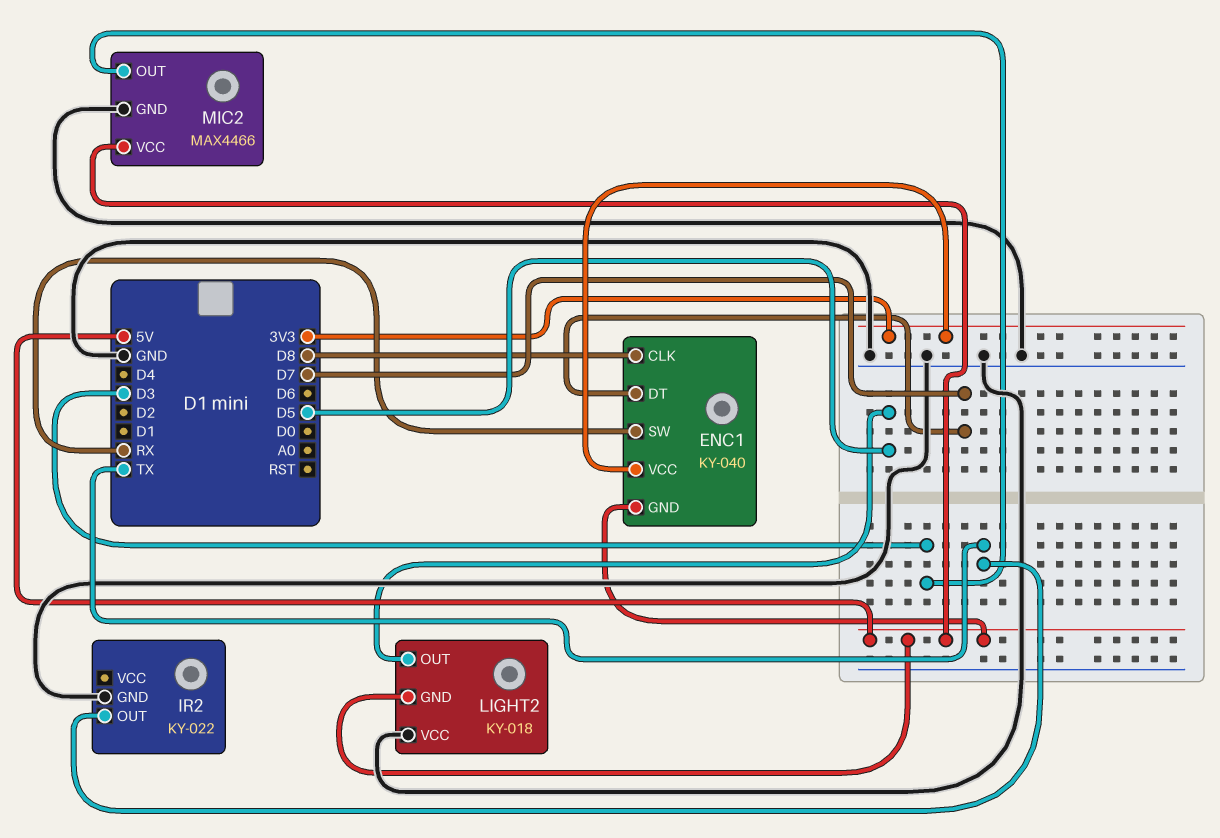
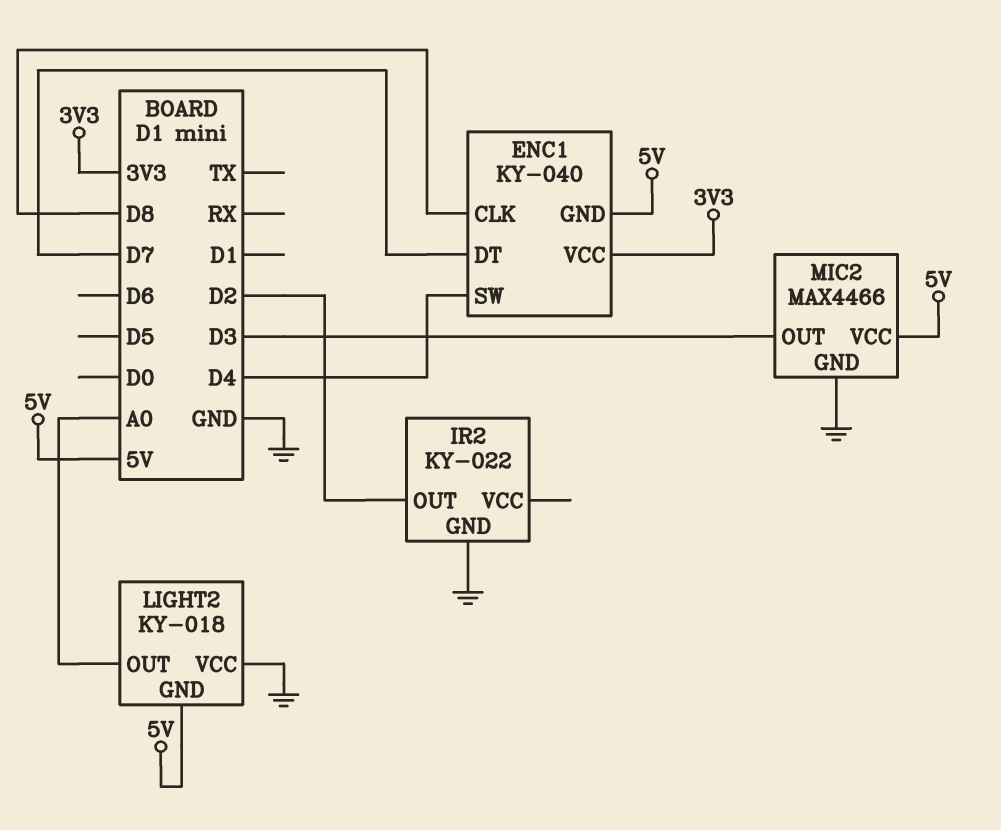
ENC1 pin SW: RX -> D4
IR2 pin OUT: TX -> D2
LIGHT2 pin OUT: D5 -> A0

